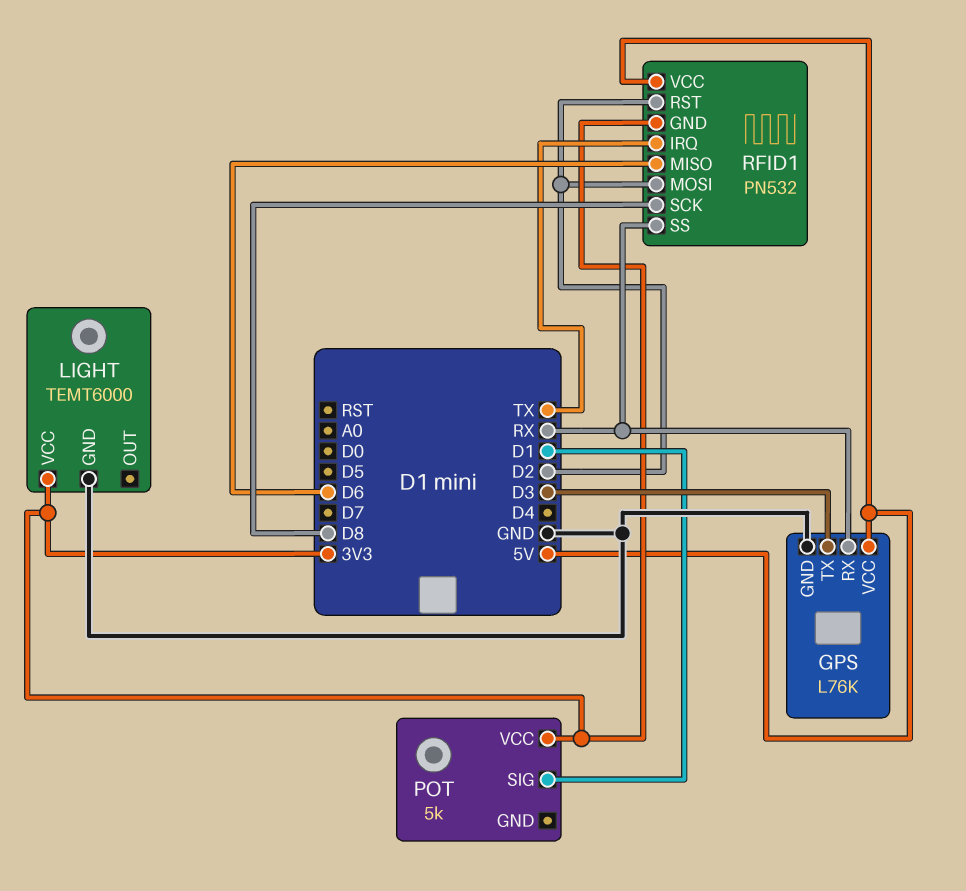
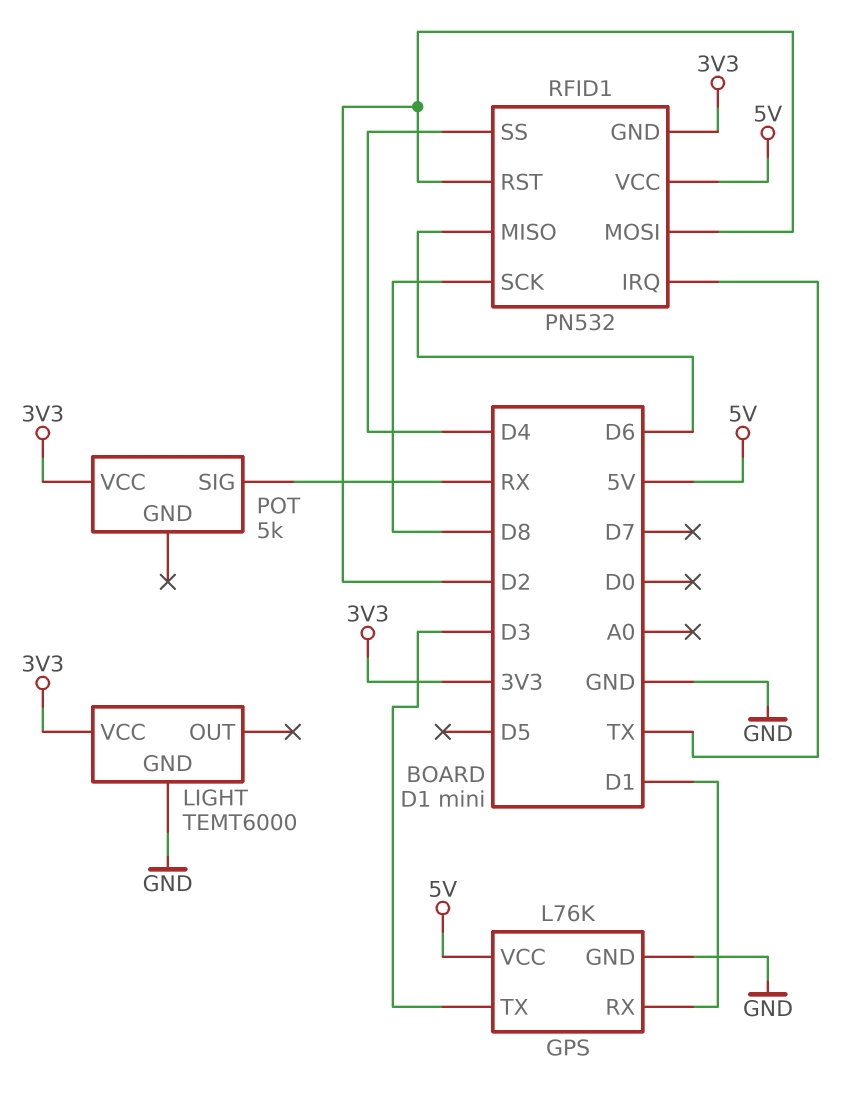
GPS pin RX: RX -> D1
POT pin SIG: D1 -> RX
RFID1 pin SS: RX -> D4

